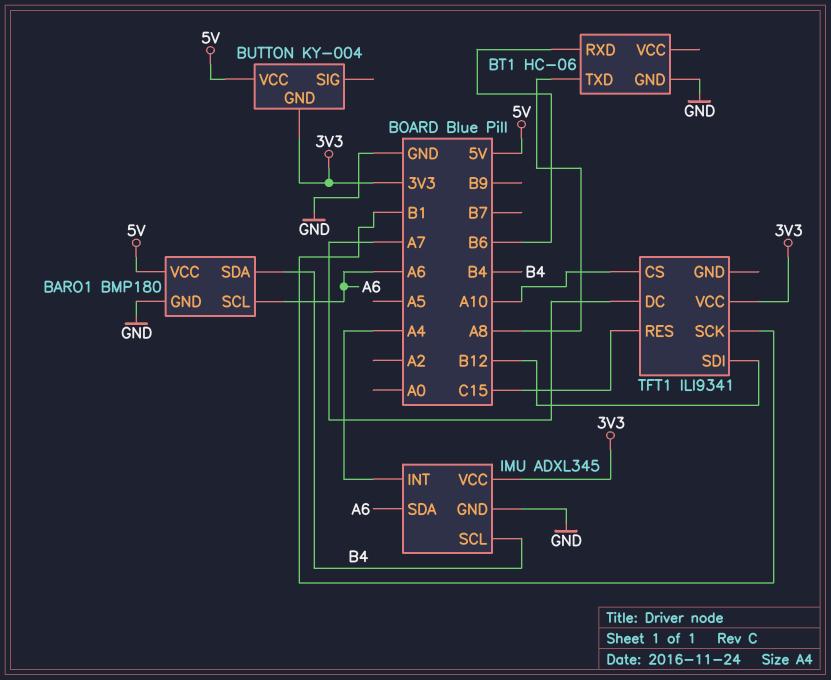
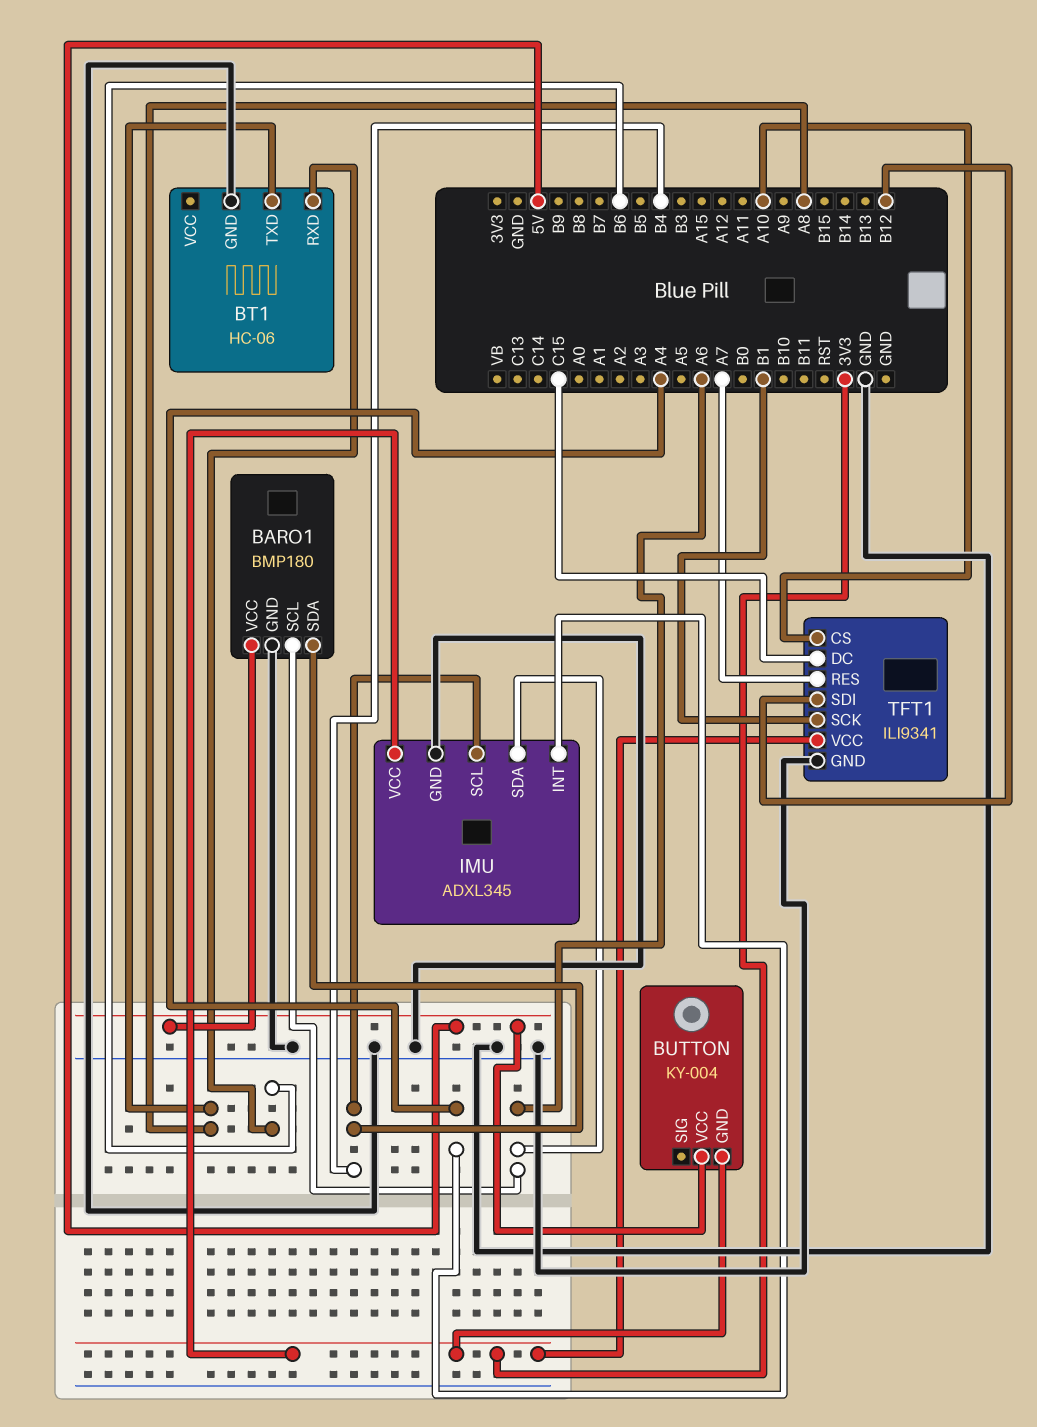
TFT1 pin DC: A7 -> C15
TFT1 pin GND: none -> GND
TFT1 pin RES: C15 -> A7

